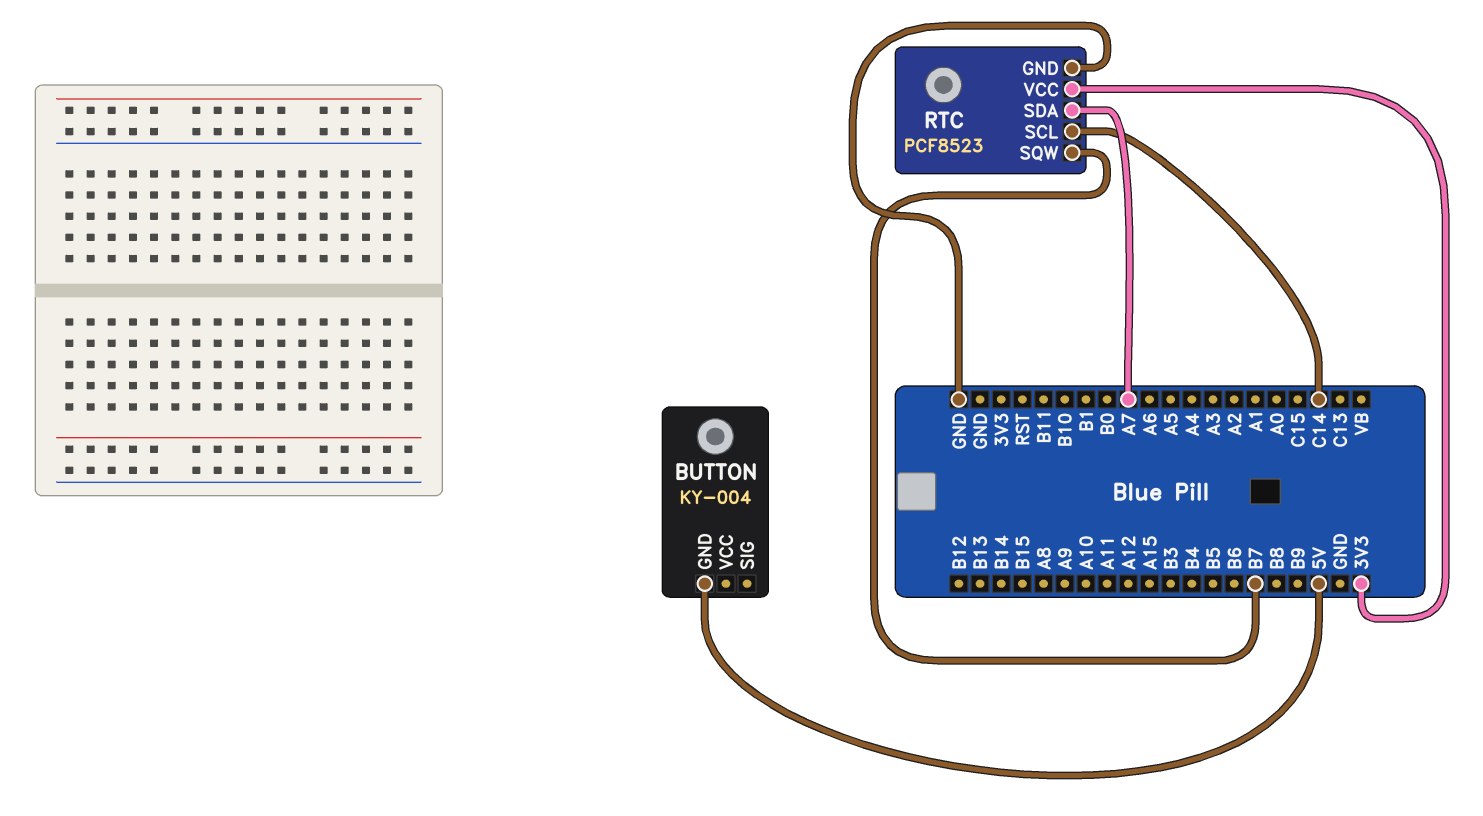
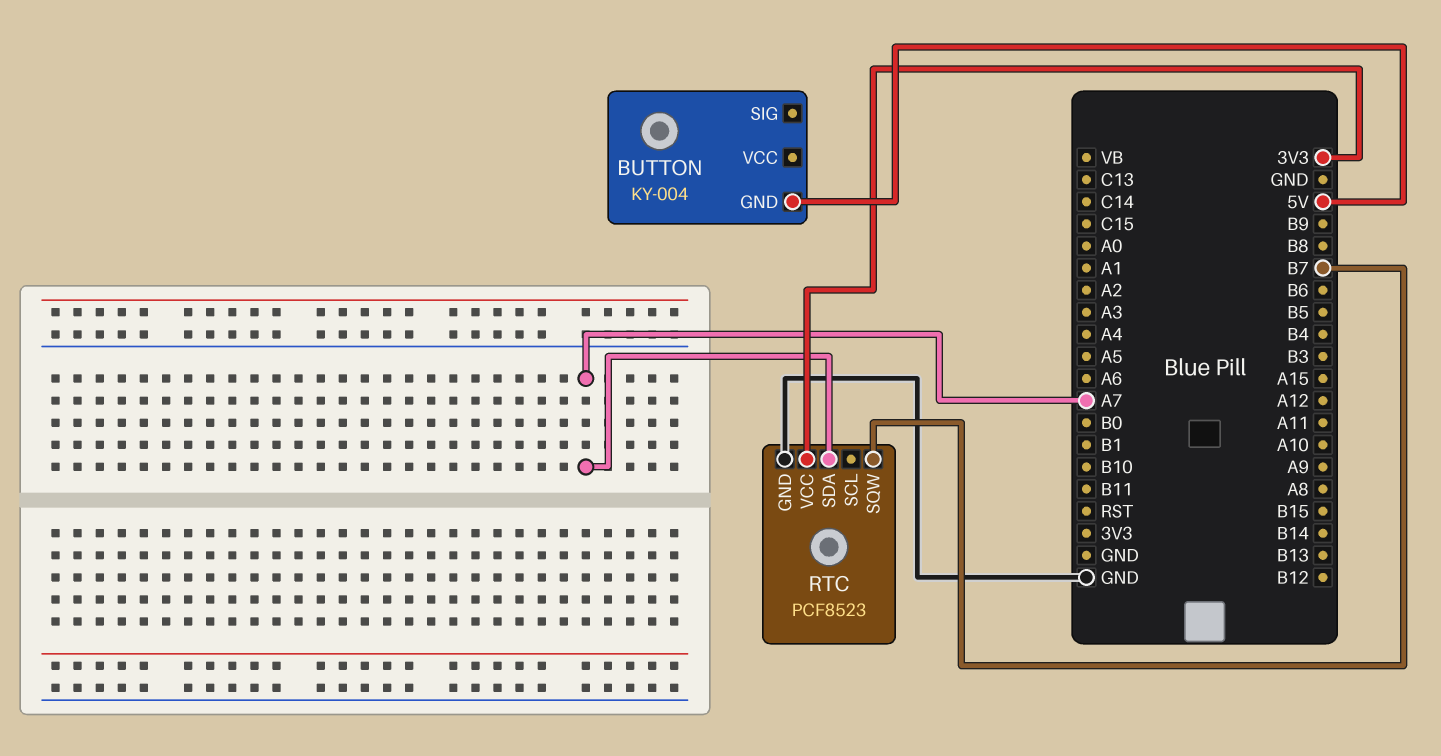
RTC pin SCL: C14 -> none

